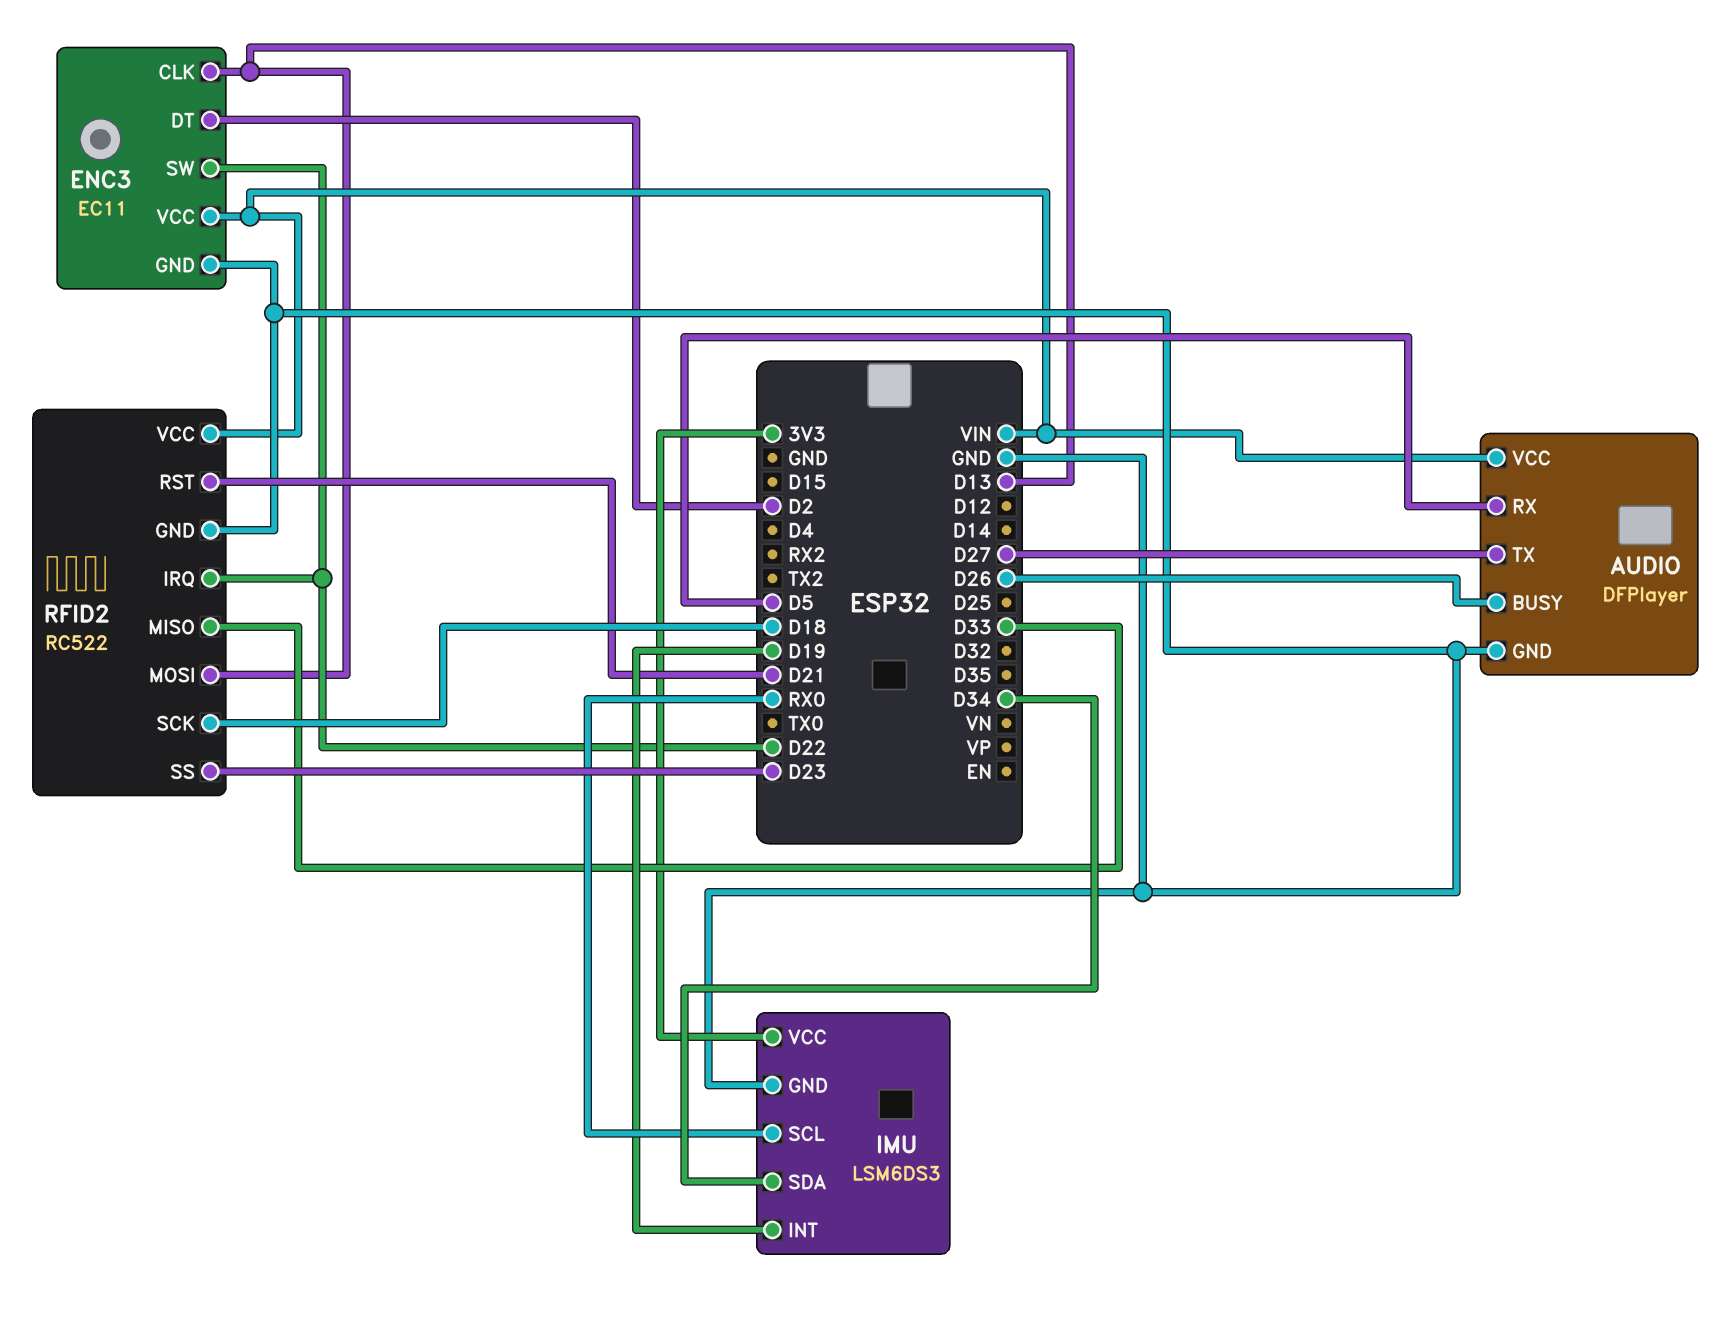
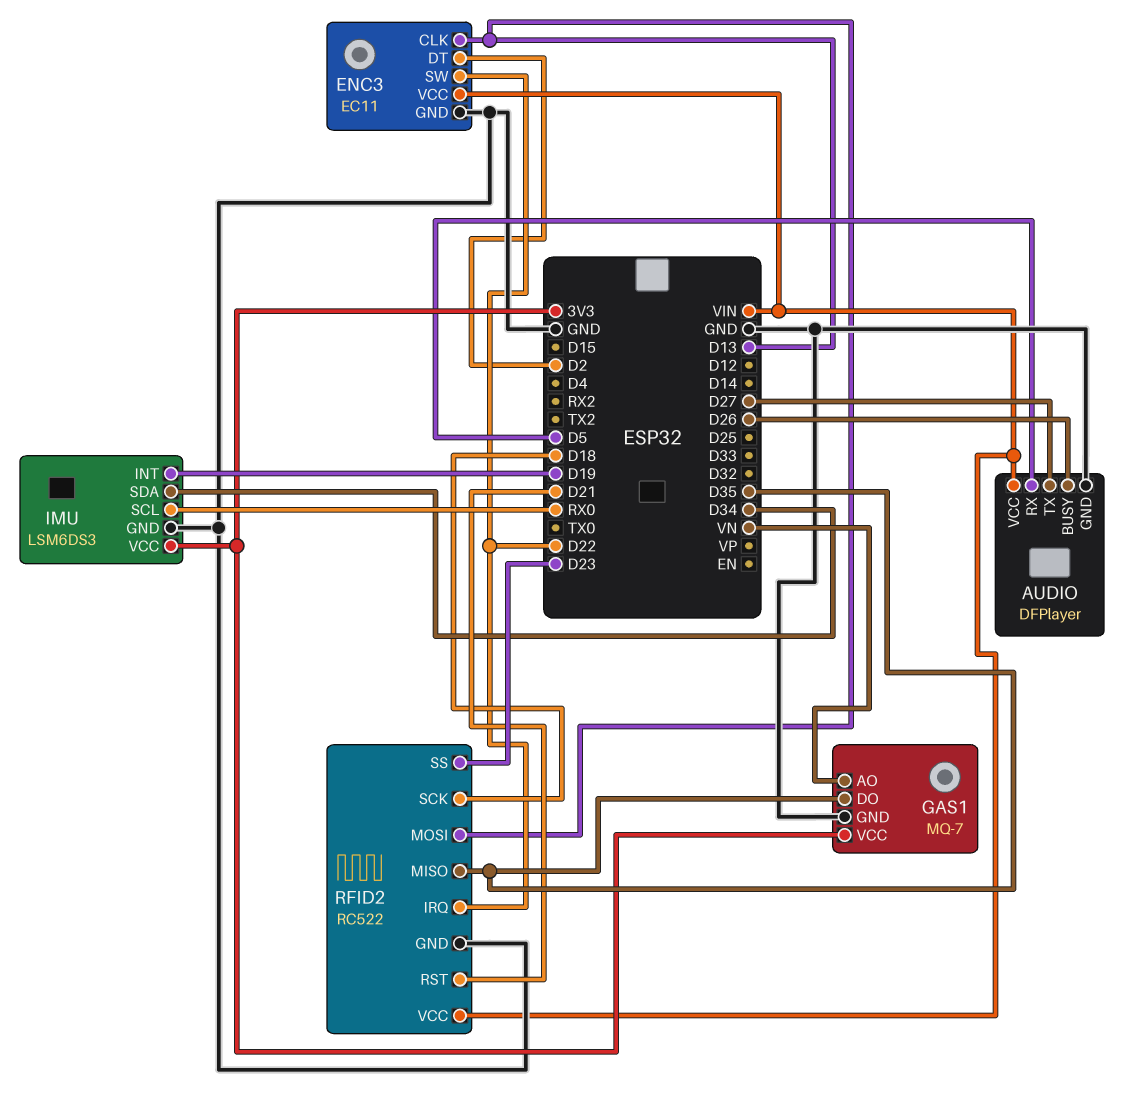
GAS1: none -> MQ-7
GAS1 pin AO: none -> VN
GAS1 pin DO: none -> D35
GAS1 pin GND: none -> GND
GAS1 pin VCC: none -> 3V3
RFID2 pin MISO: D33 -> D35

